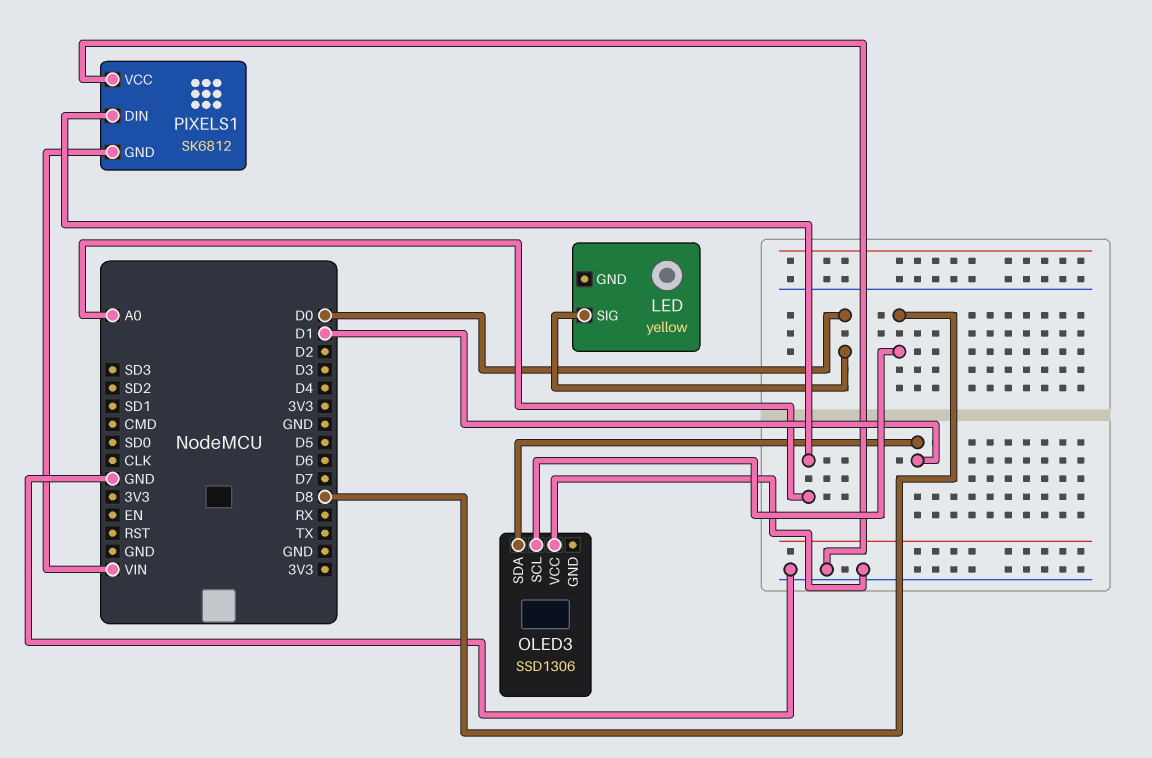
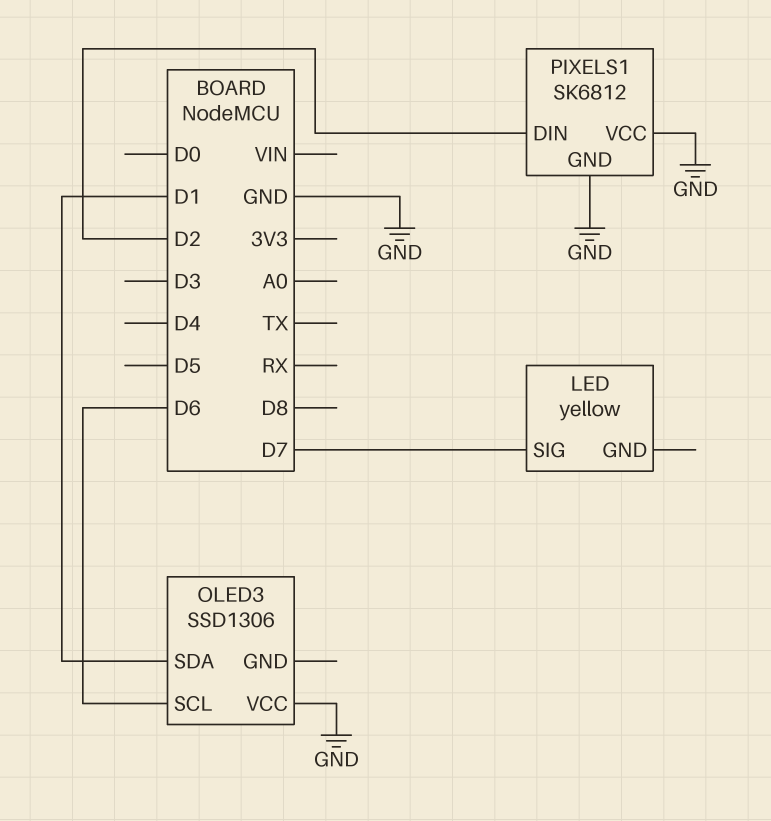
LED pin SIG: D0 -> D7
OLED3 pin SCL: D8 -> D6
PIXELS1 pin DIN: A0 -> D2
PIXELS1 pin GND: VIN -> GND

